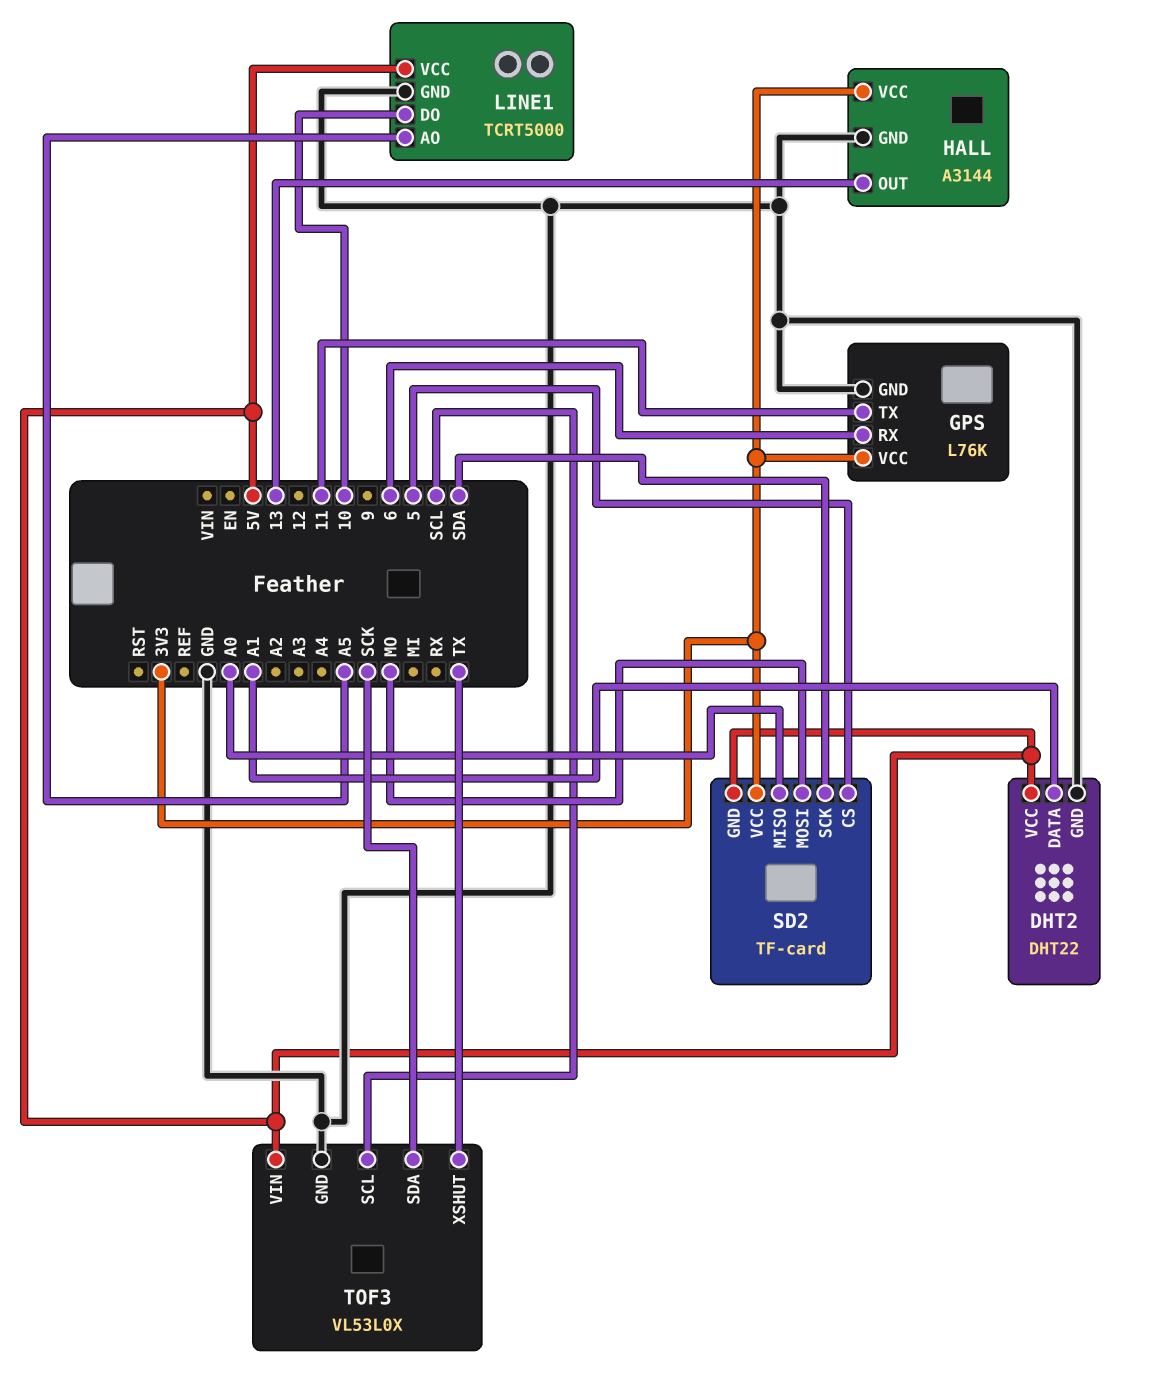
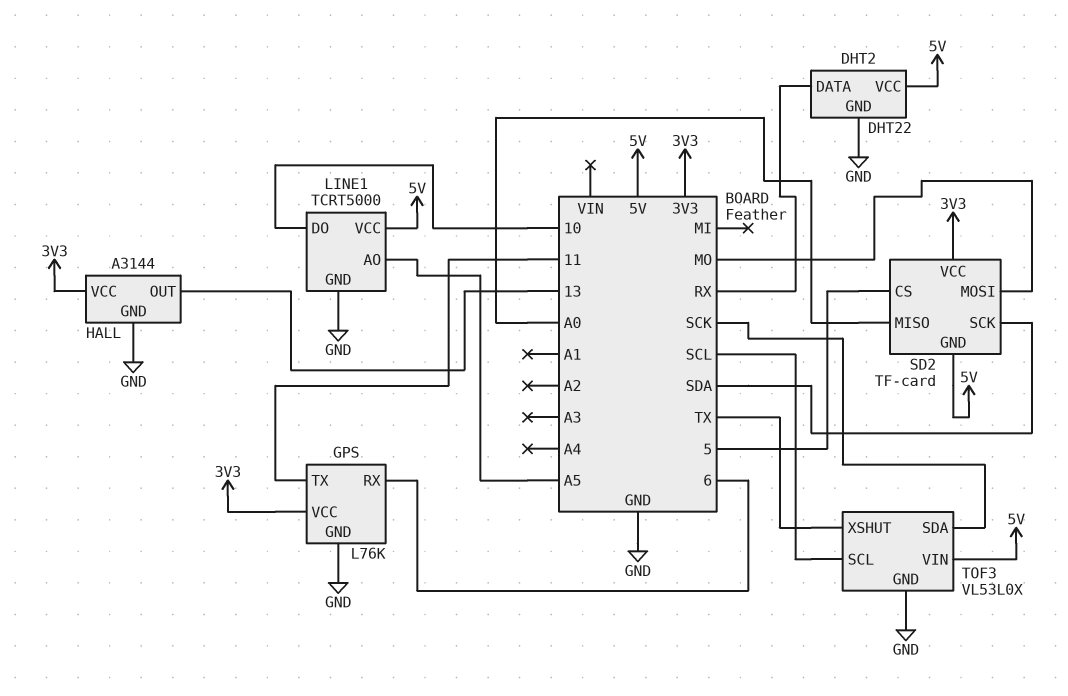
DHT2 pin DATA: A1 -> RX

